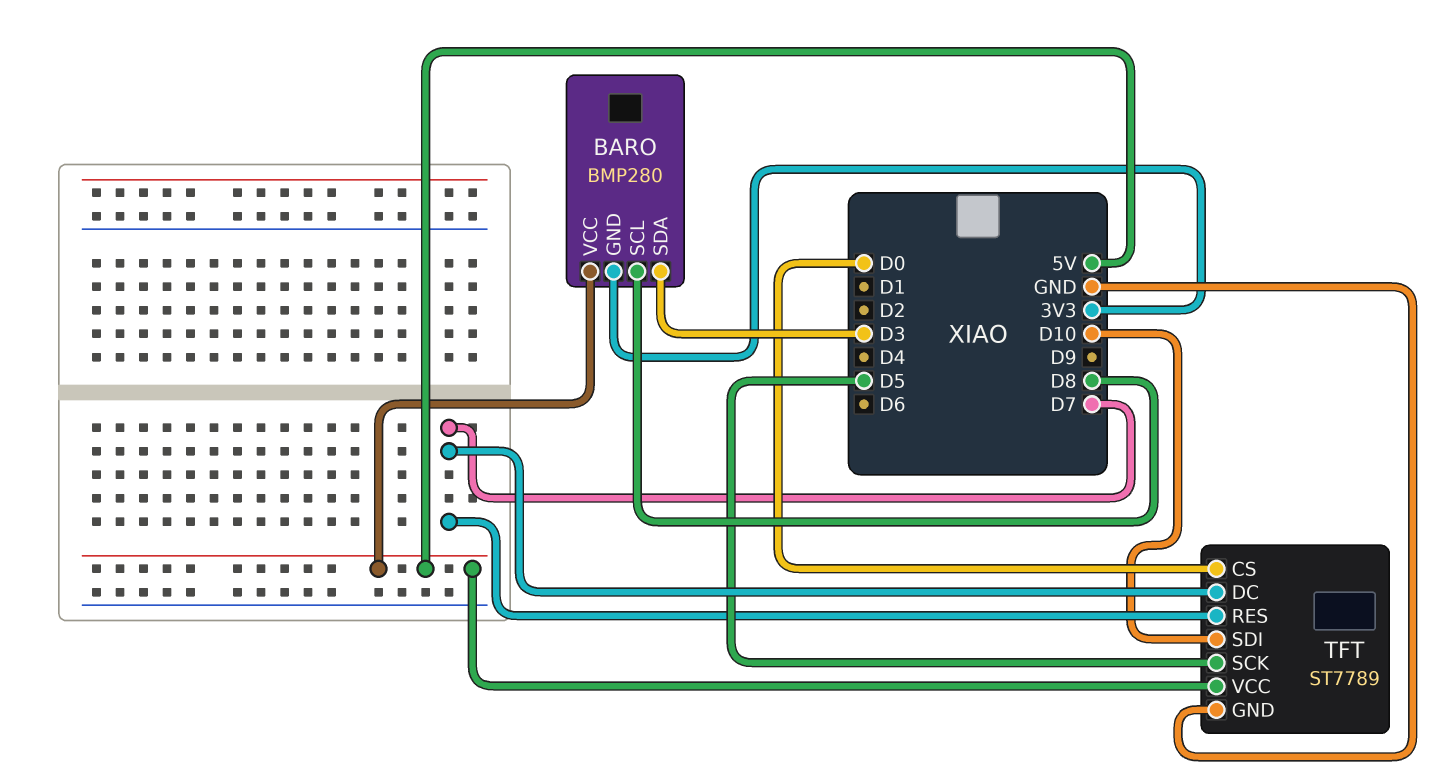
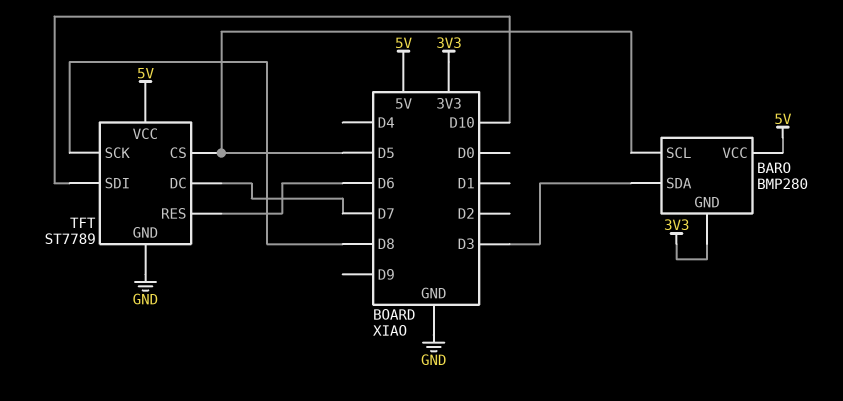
BARO pin SCL: D8 -> D5
TFT pin CS: D0 -> D5
TFT pin RES: D7 -> D6
TFT pin SCK: D5 -> D8

